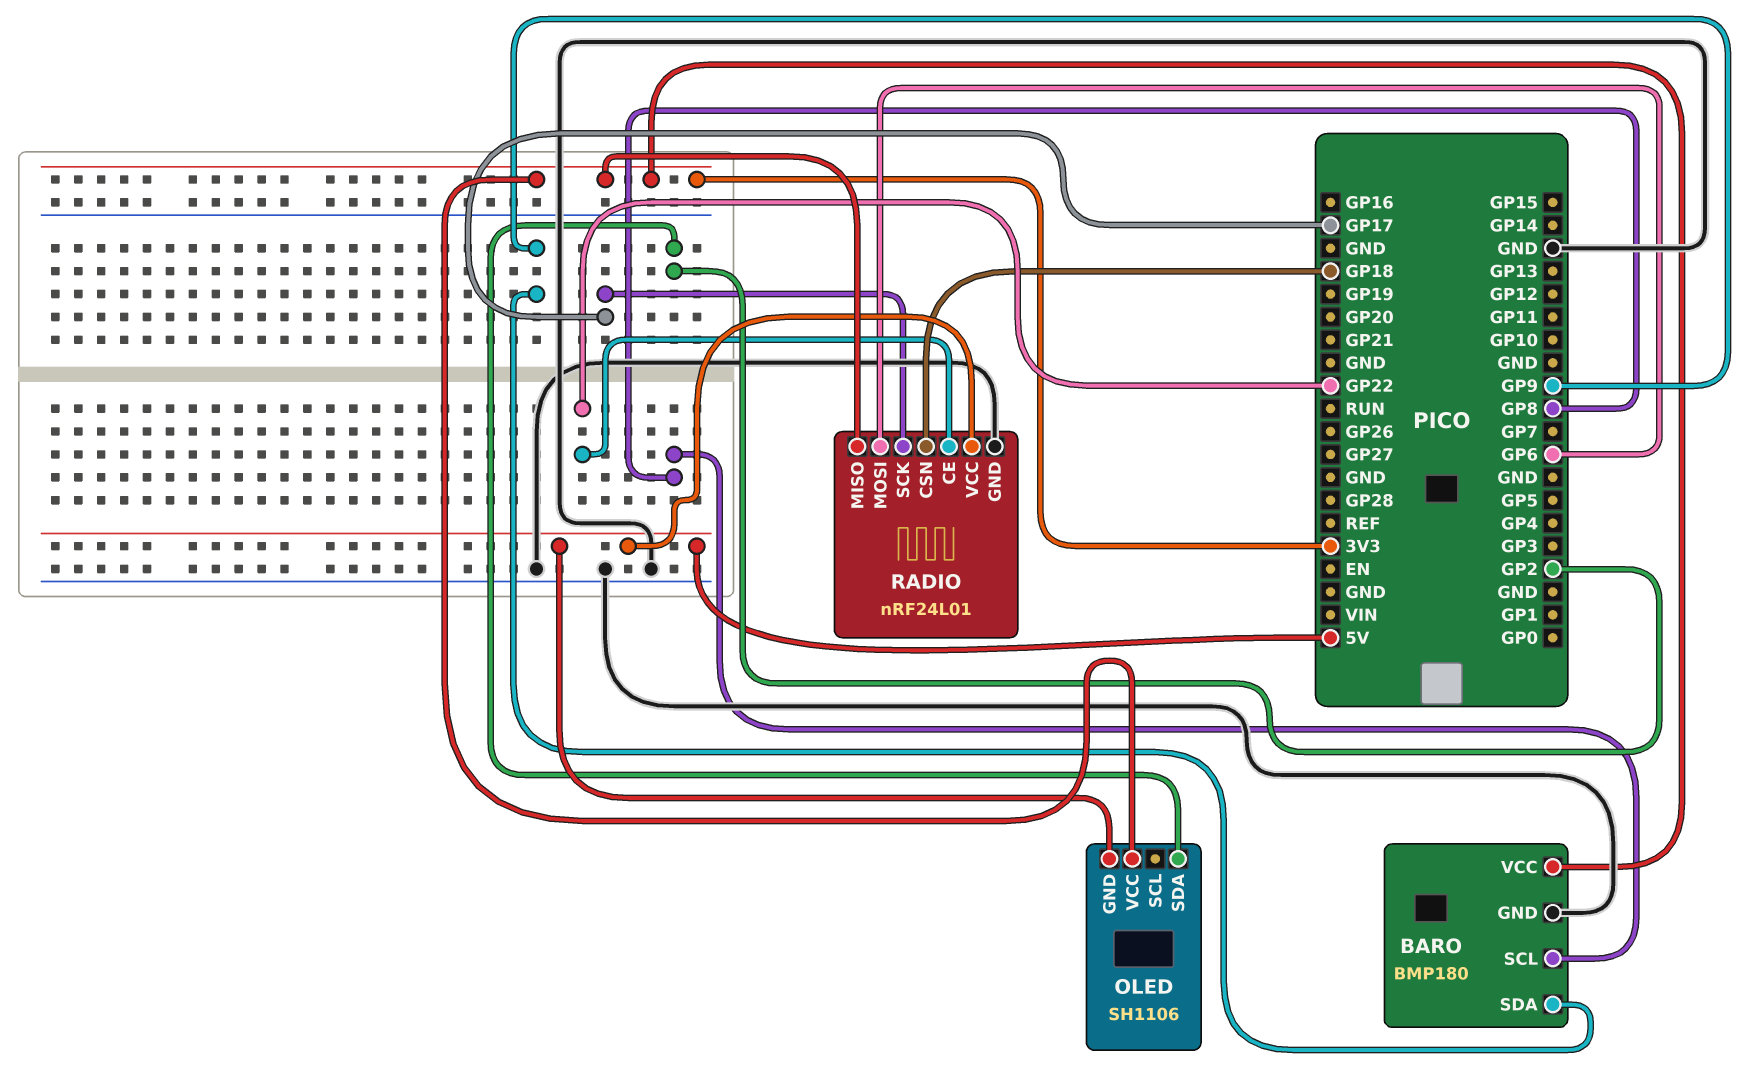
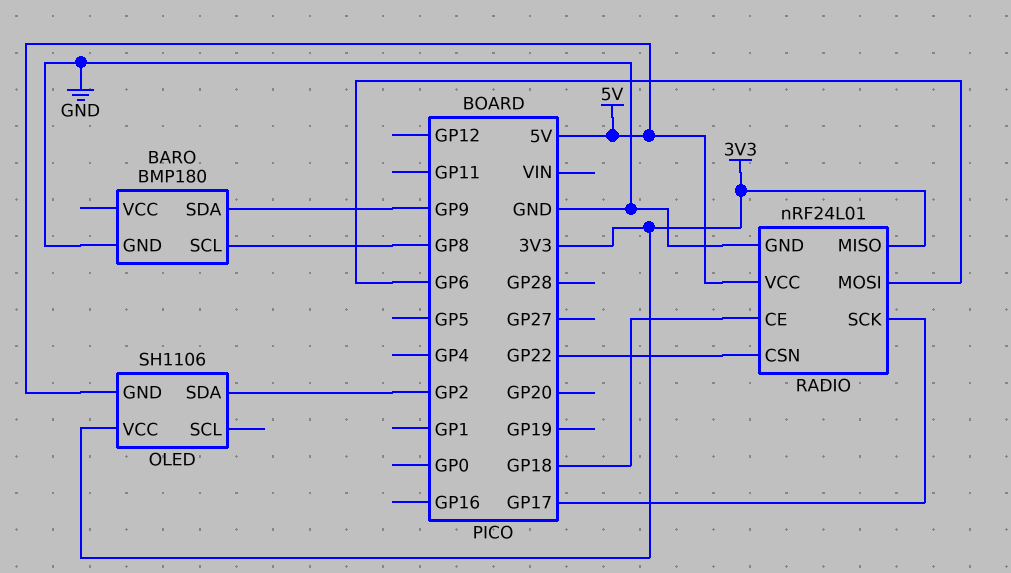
BARO pin VCC: 3V3 -> none
RADIO pin CE: GP22 -> GP18
RADIO pin CSN: GP18 -> GP22

